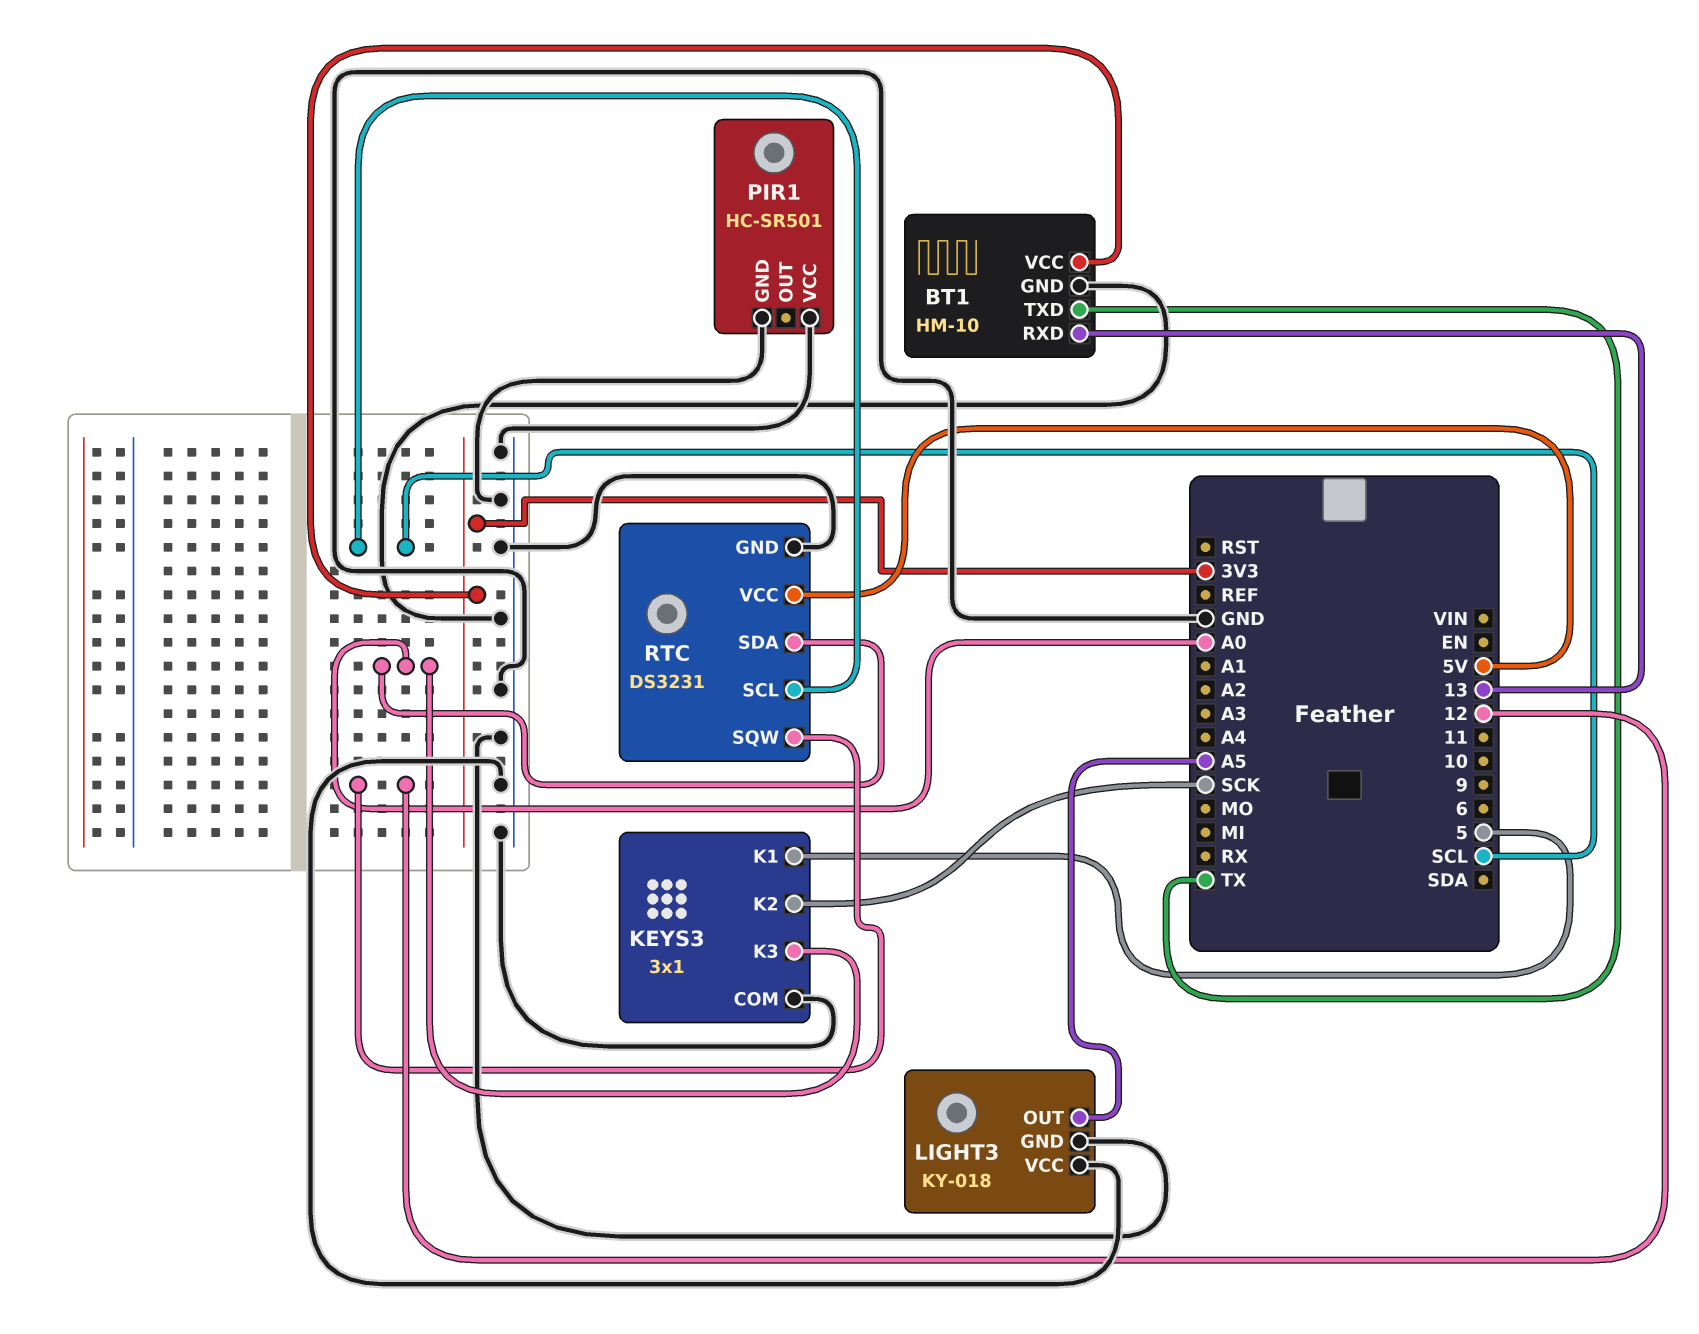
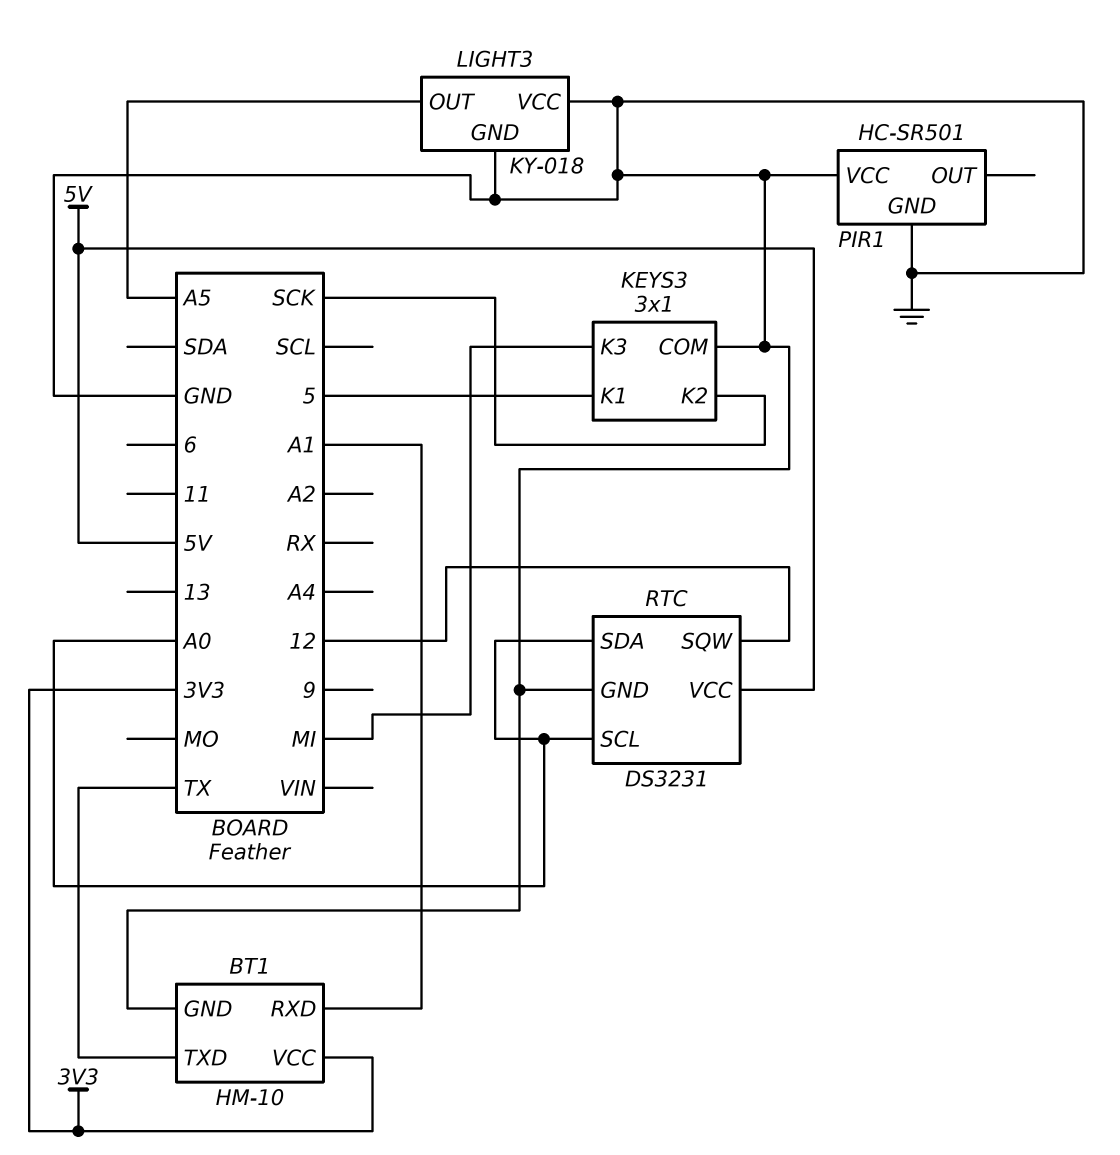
BT1 pin RXD: 13 -> A1
KEYS3 pin K3: A0 -> MI
RTC pin SCL: SCL -> A0

